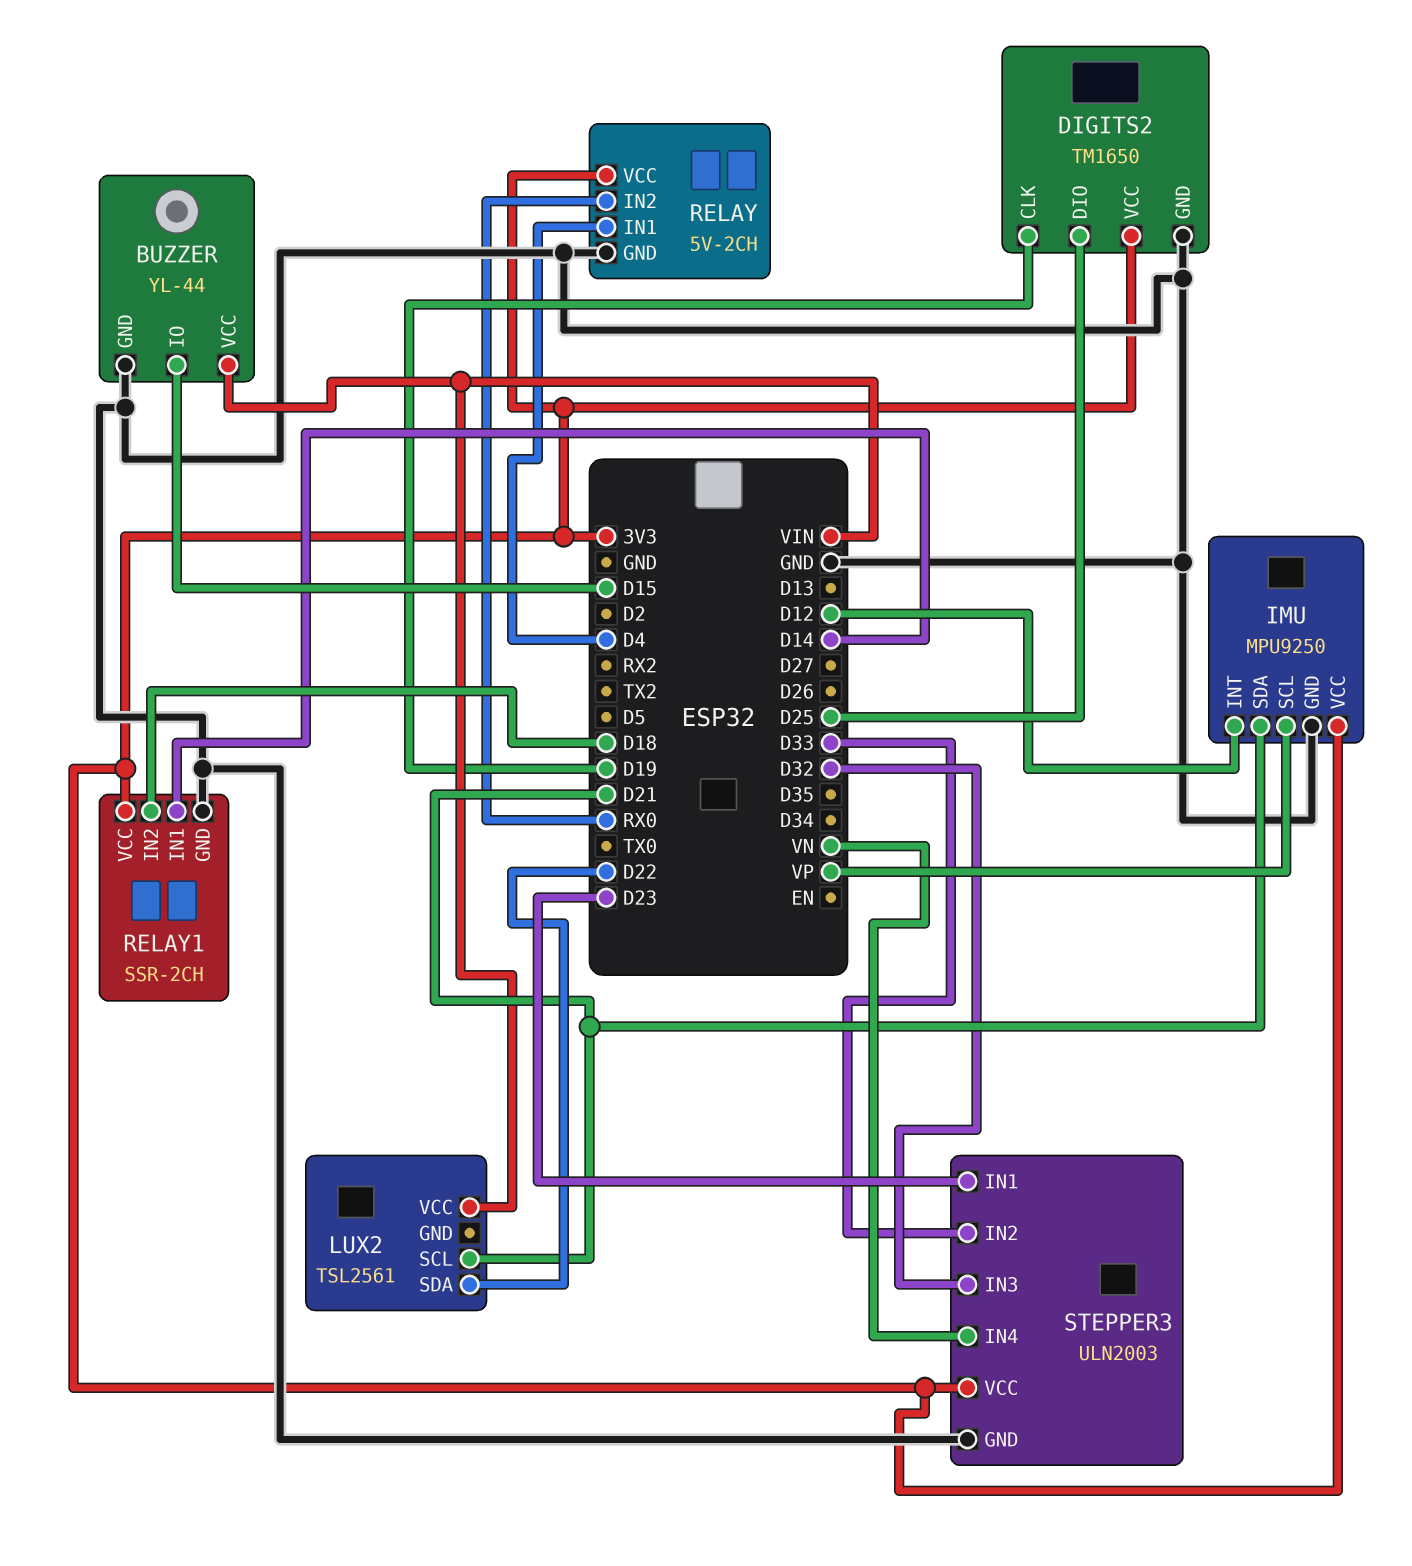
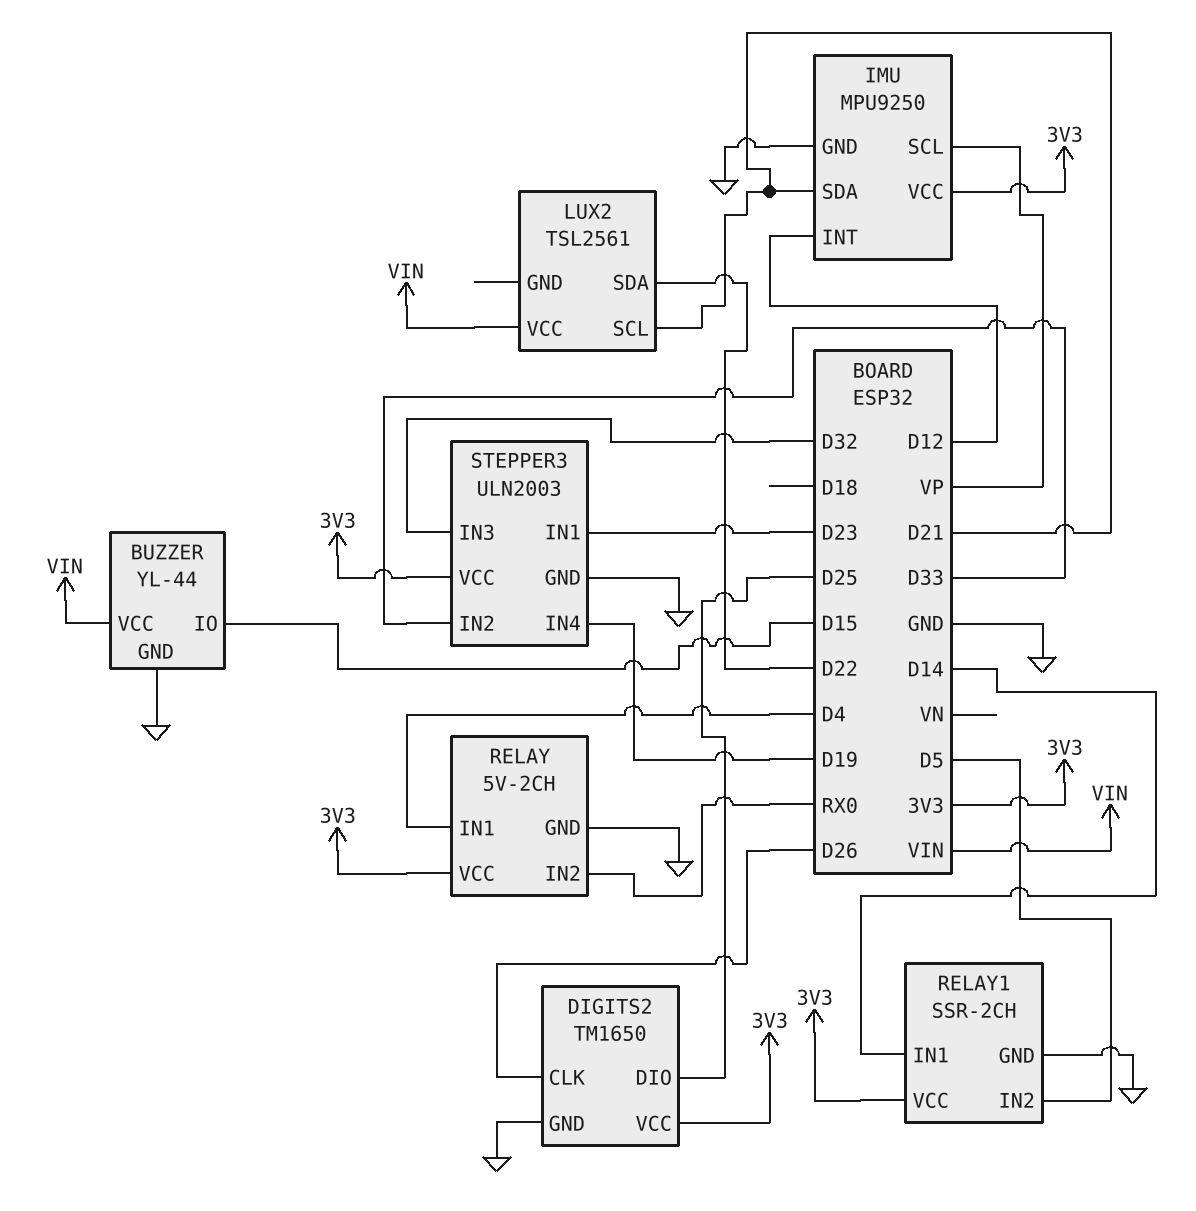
DIGITS2 pin CLK: D19 -> D26
RELAY1 pin IN2: D18 -> D5
STEPPER3 pin IN4: VN -> D19

